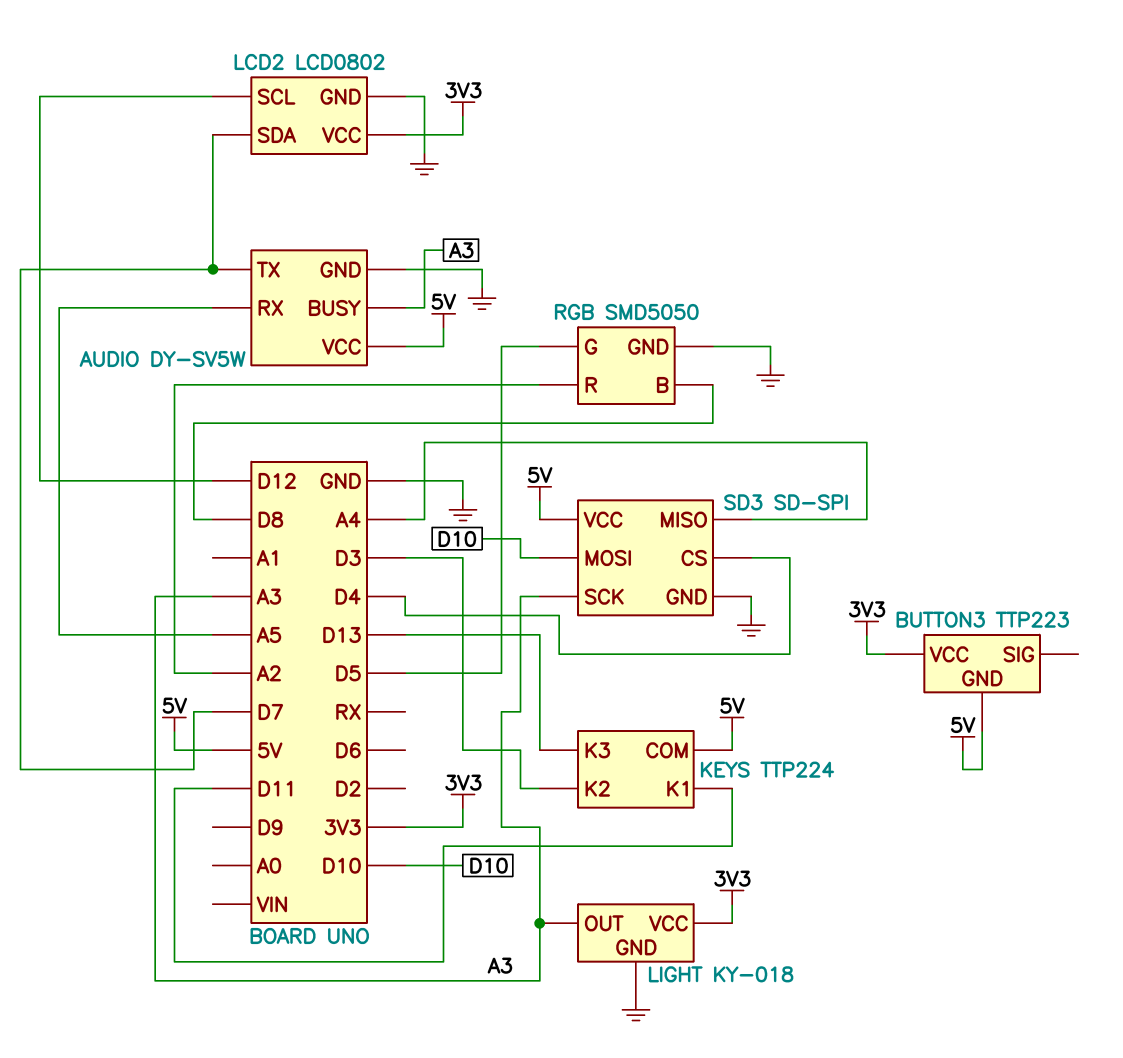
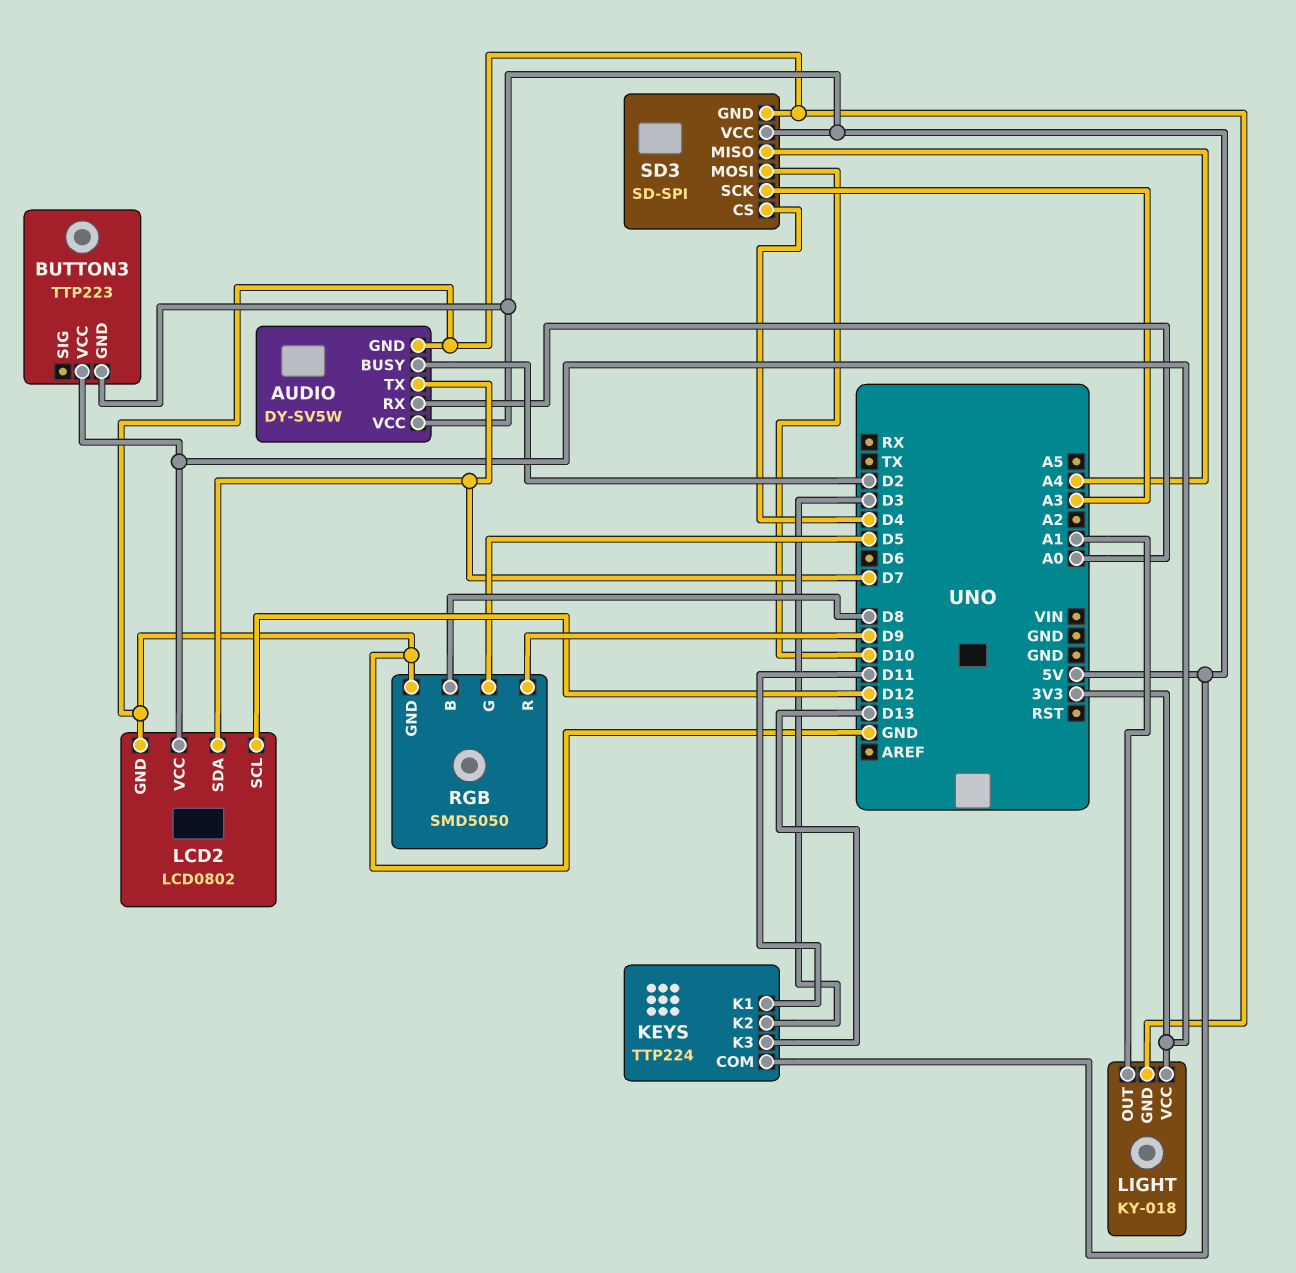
AUDIO pin BUSY: A3 -> D2
AUDIO pin RX: A5 -> A0
LIGHT pin OUT: A3 -> A1
RGB pin R: A2 -> D9

